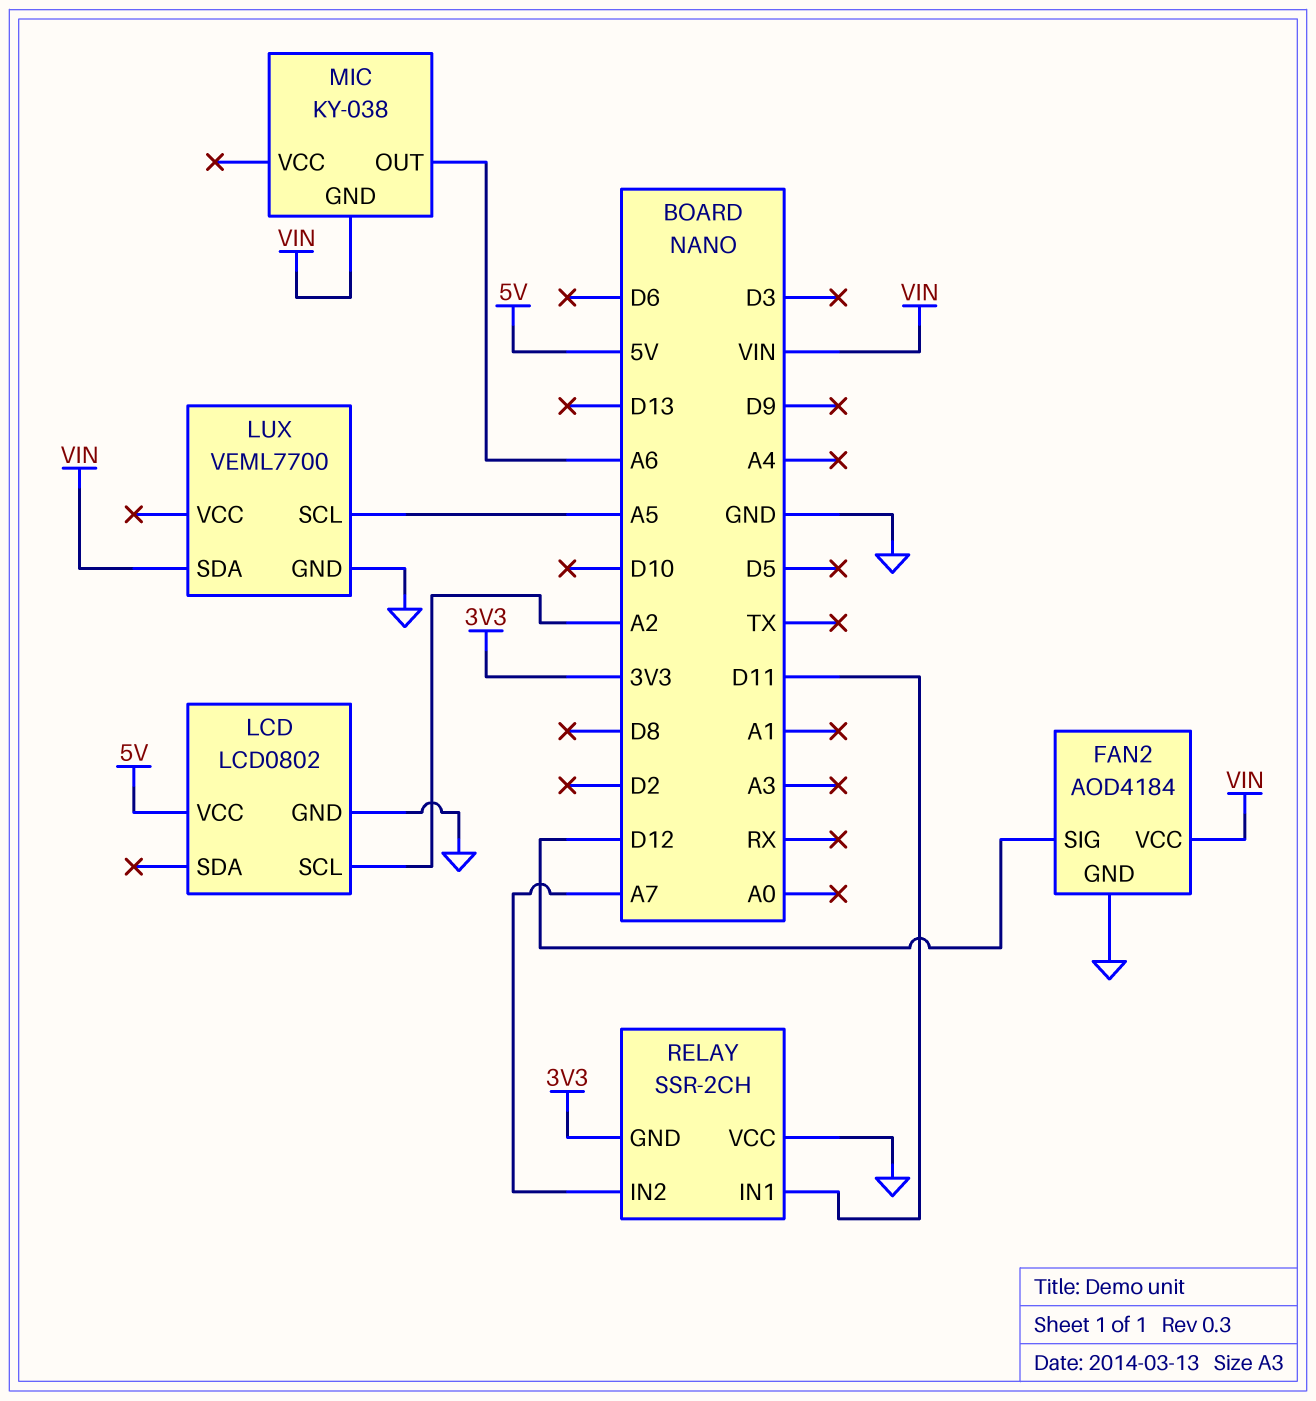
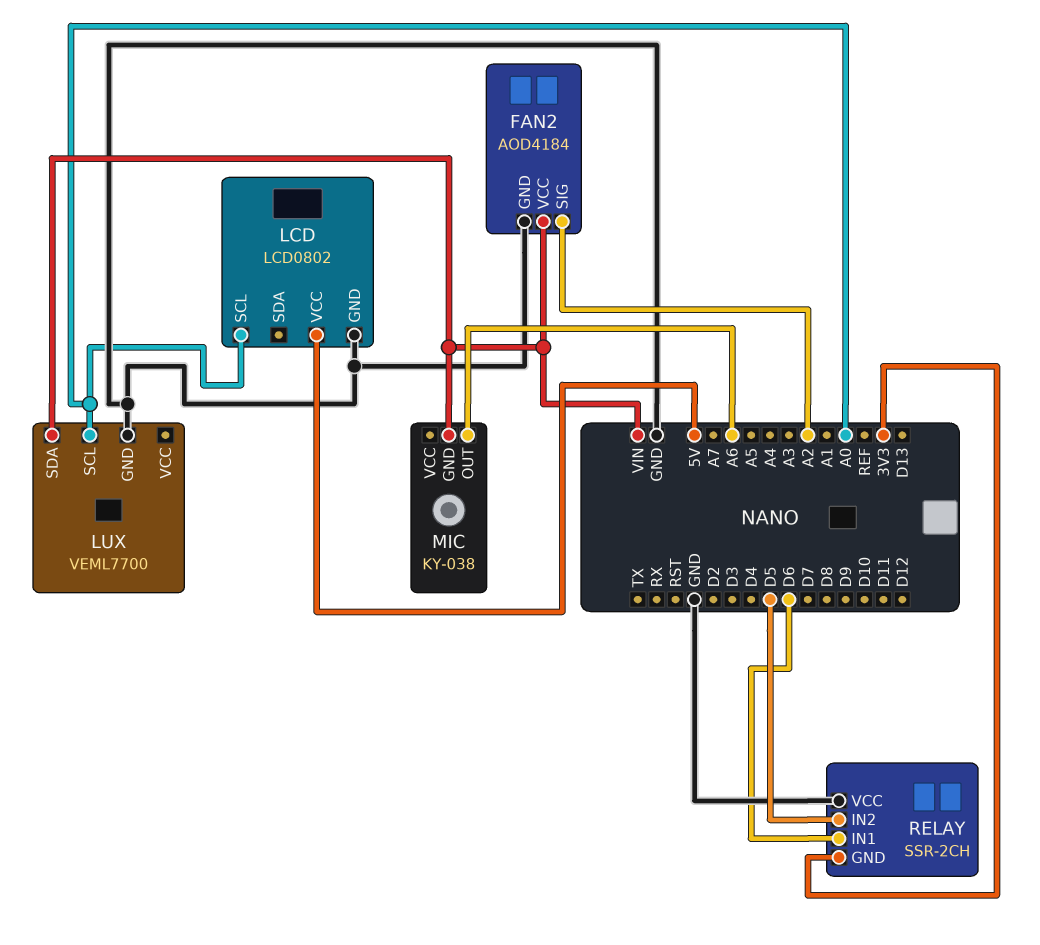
FAN2 pin SIG: D12 -> A2
LCD pin SCL: A2 -> A0
LUX pin SCL: A5 -> A0
RELAY pin IN1: D11 -> D6
RELAY pin IN2: A7 -> D5

